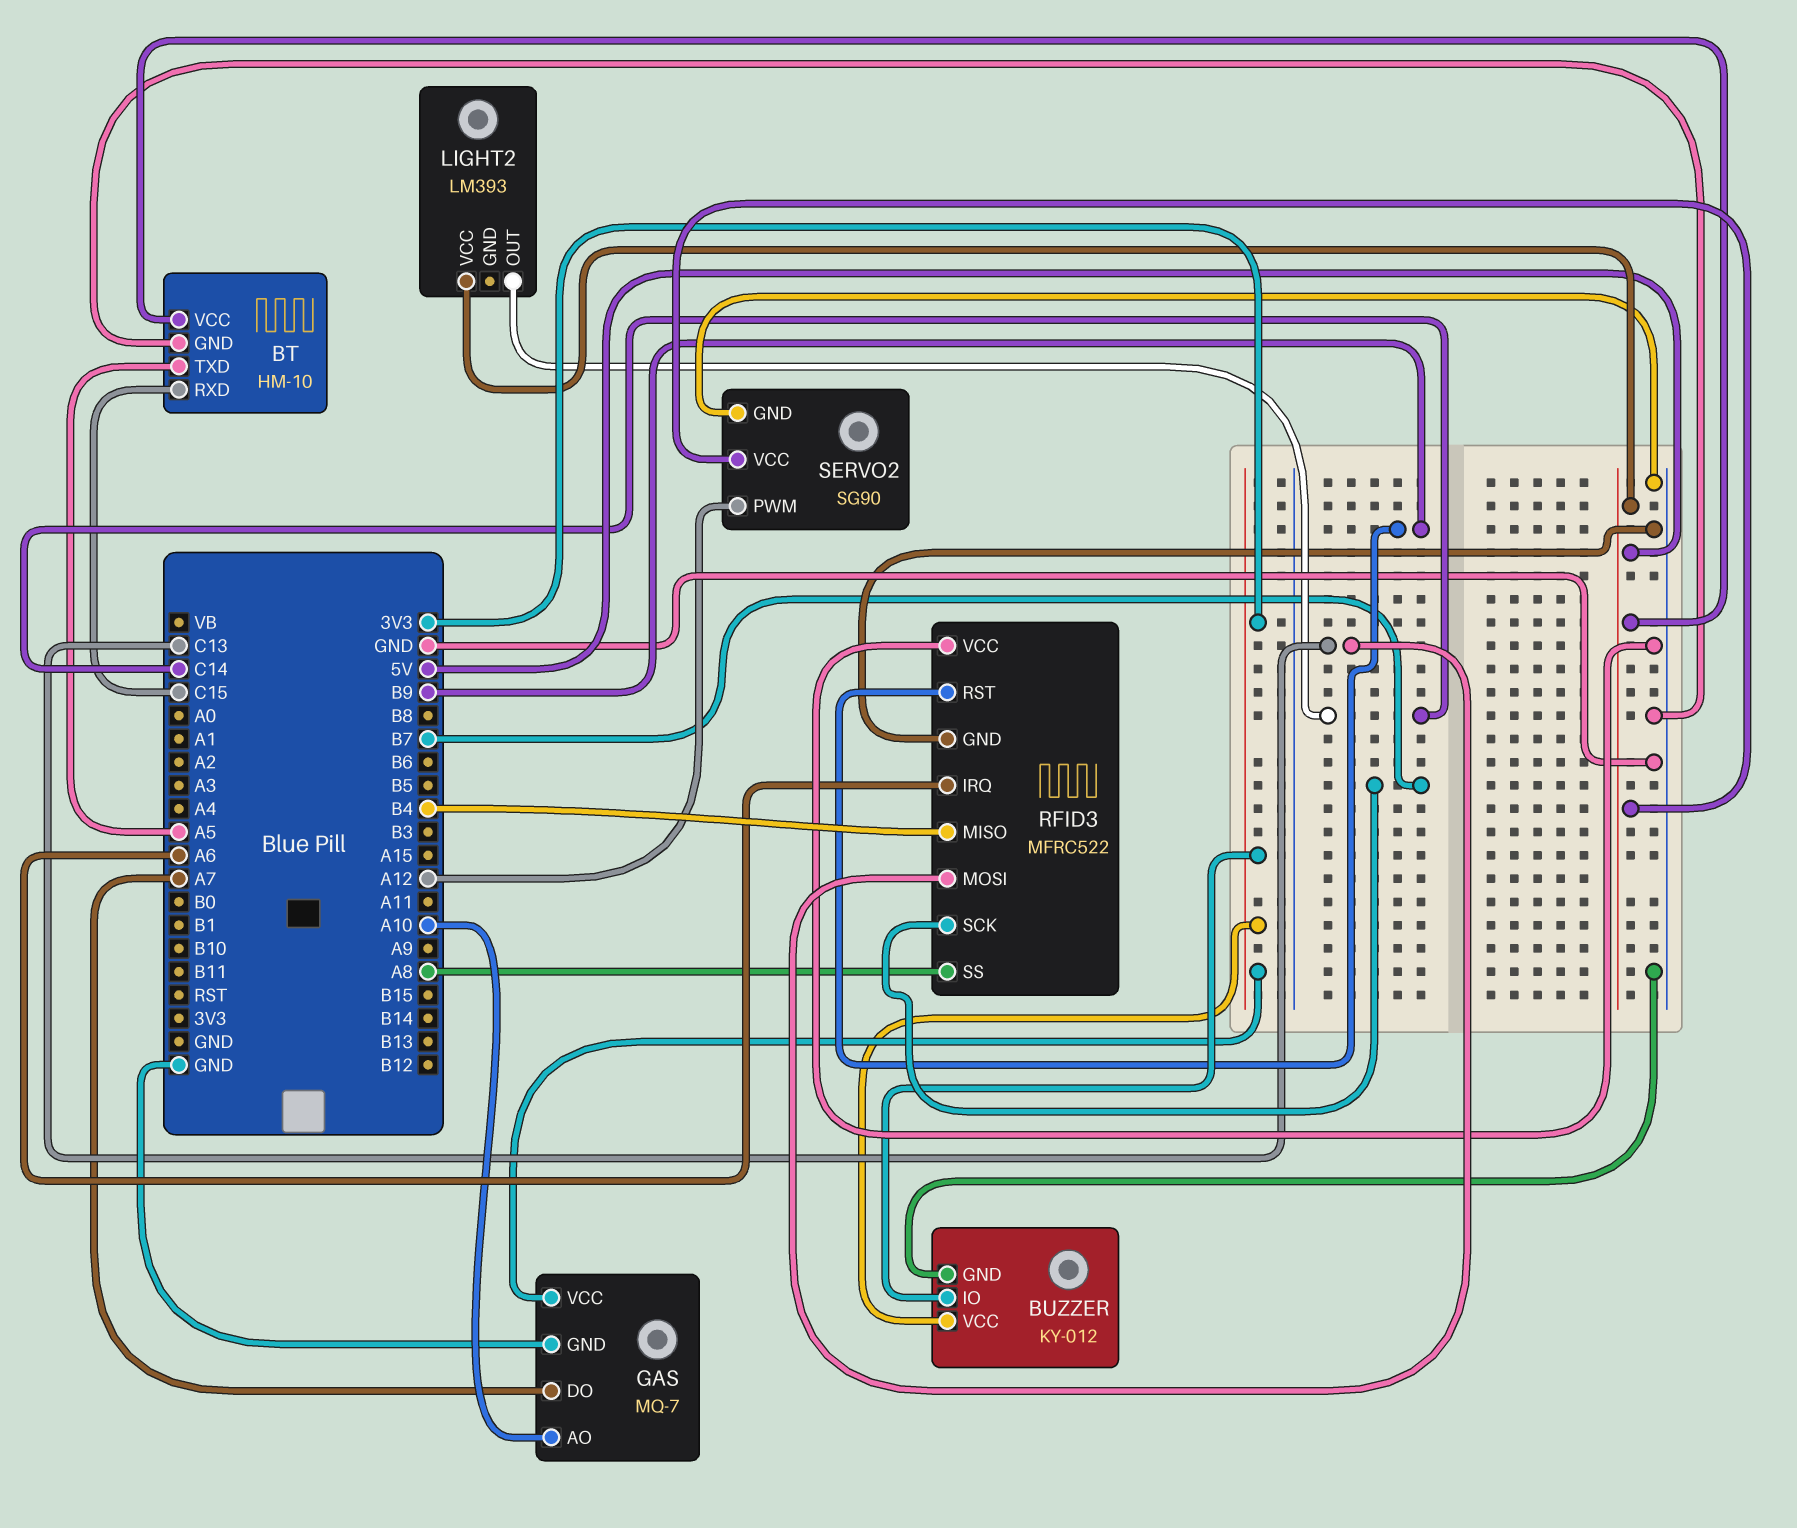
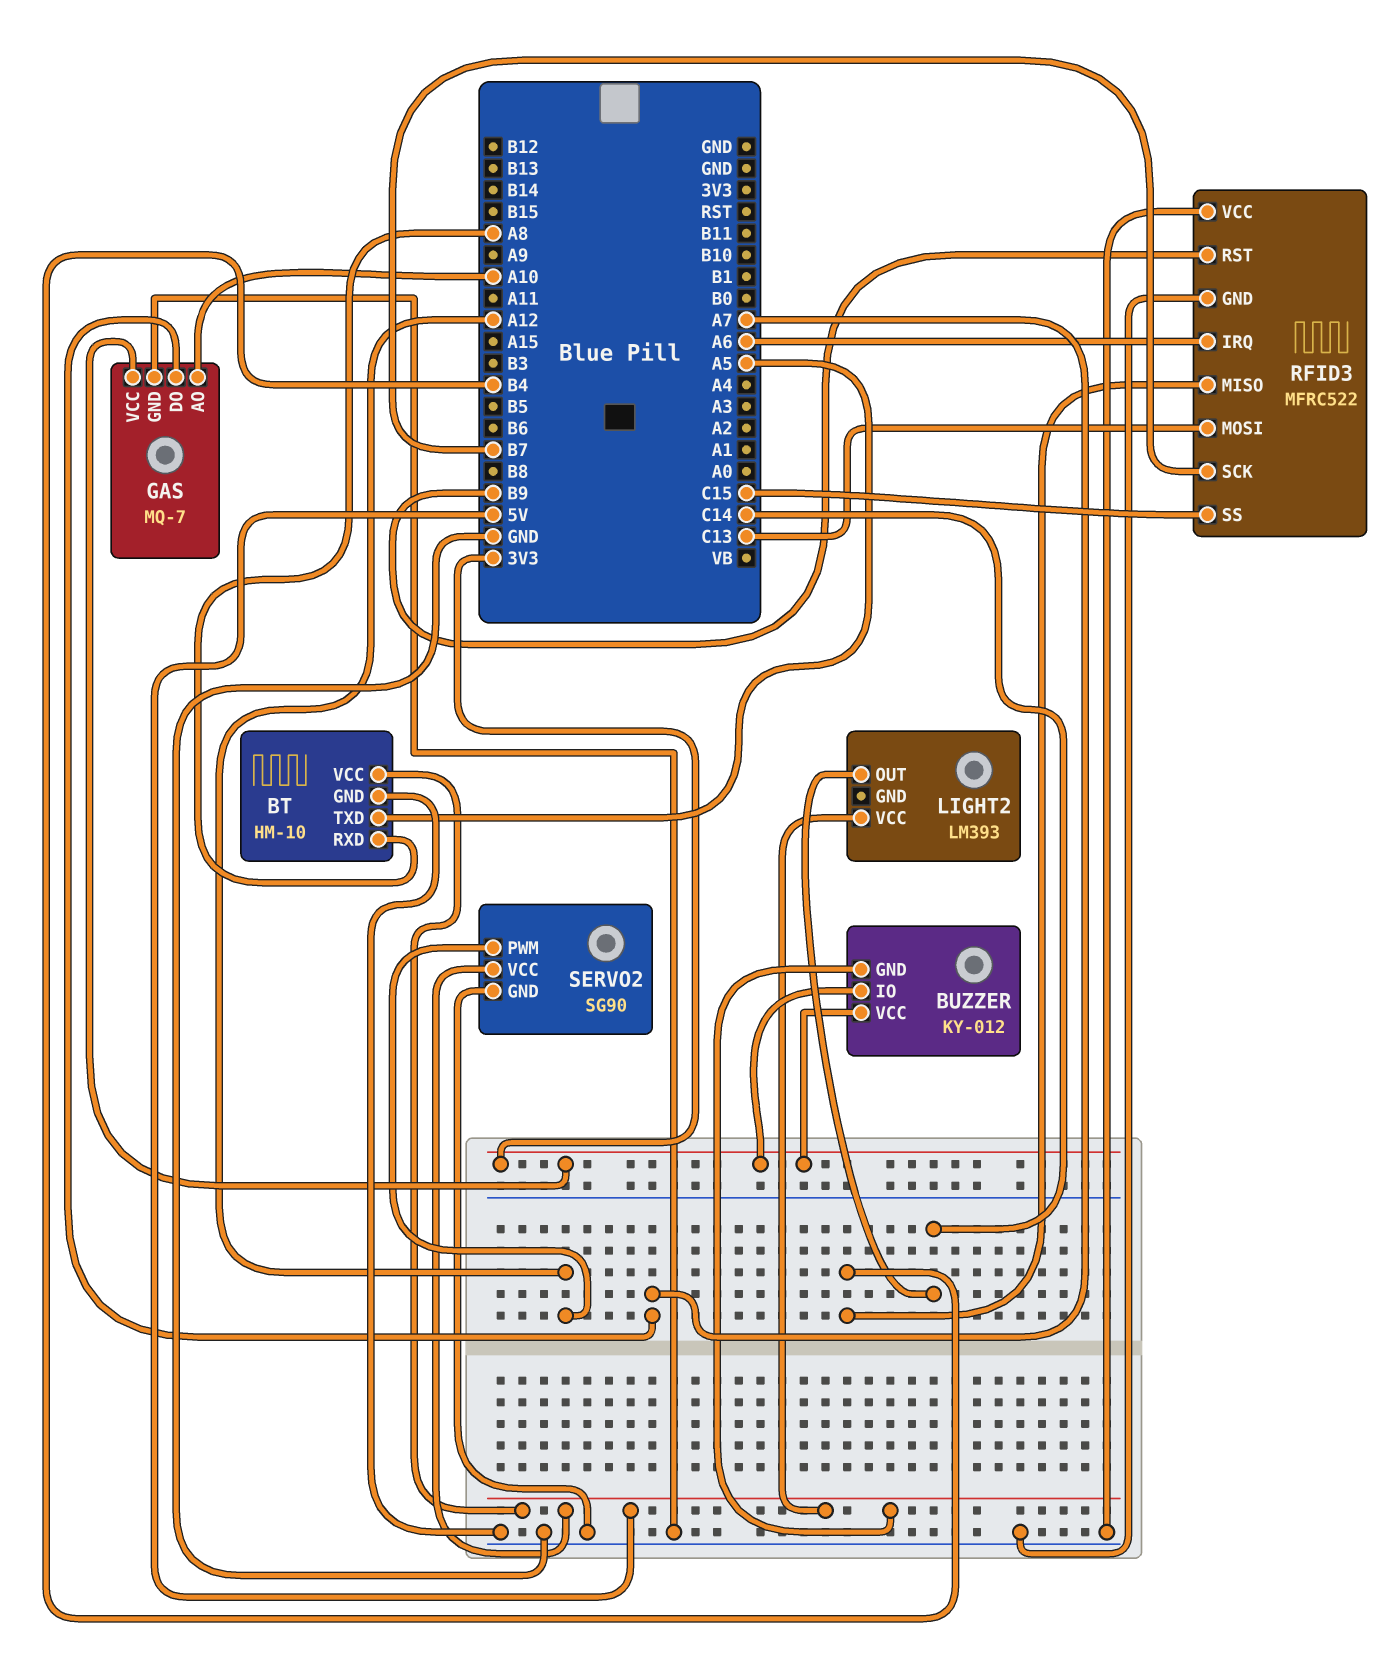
BT pin RXD: C15 -> A8
BUZZER pin GND: GND -> 5V
RFID3 pin SS: A8 -> C15

